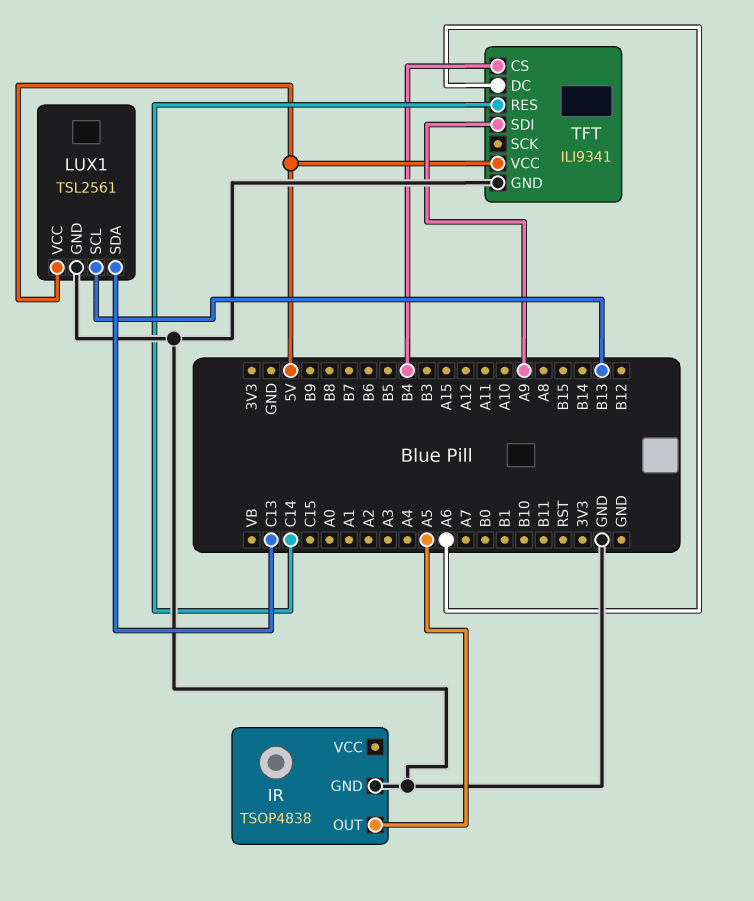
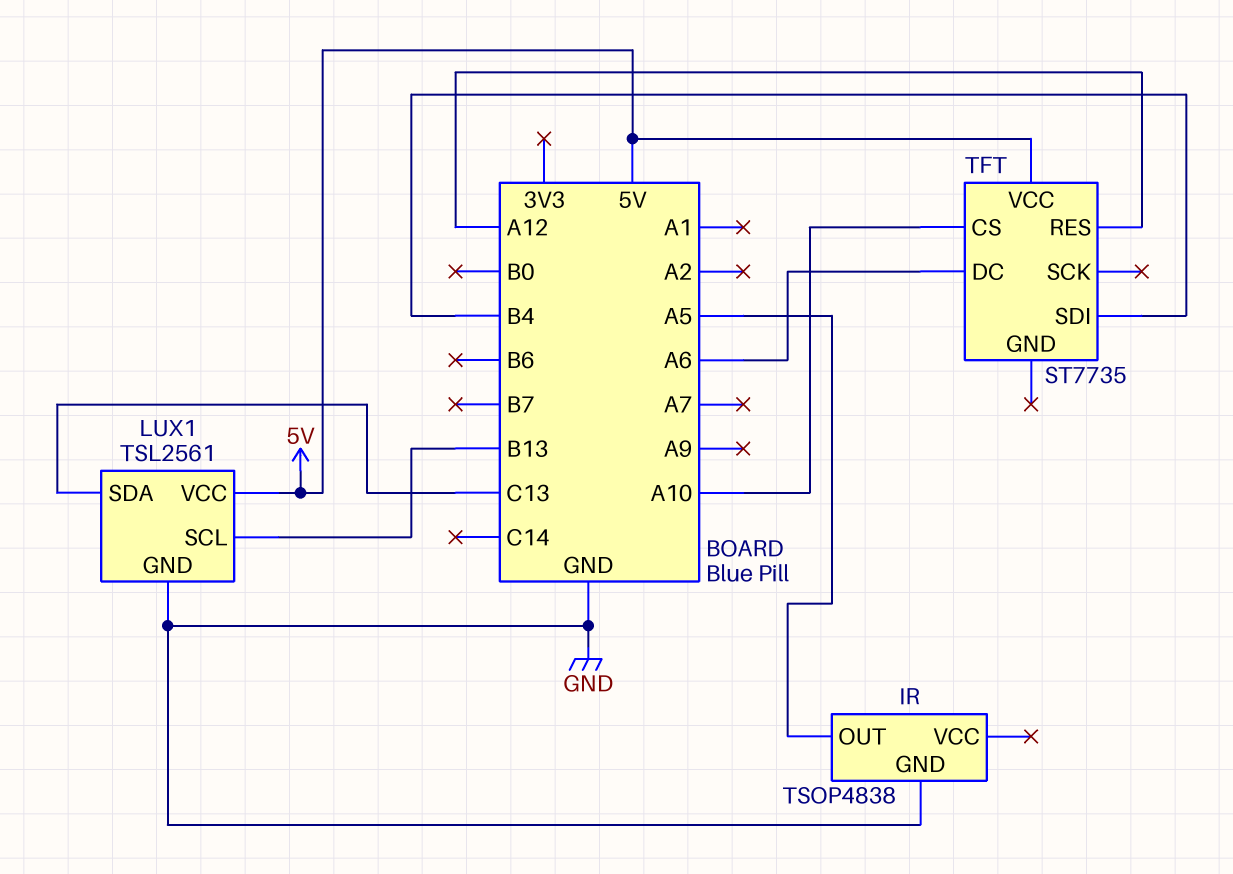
TFT: ILI9341 -> ST7735
TFT pin CS: B4 -> A10
TFT pin GND: GND -> none
TFT pin RES: C14 -> A12
TFT pin SDI: A9 -> B4

